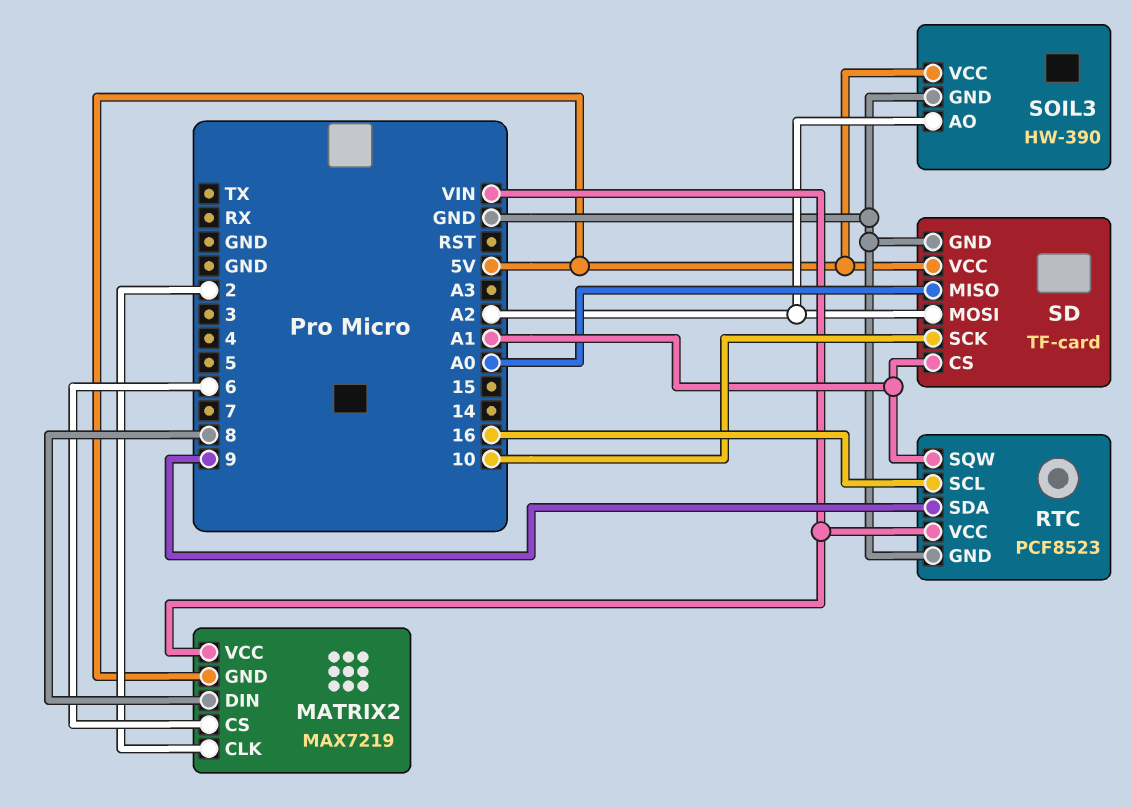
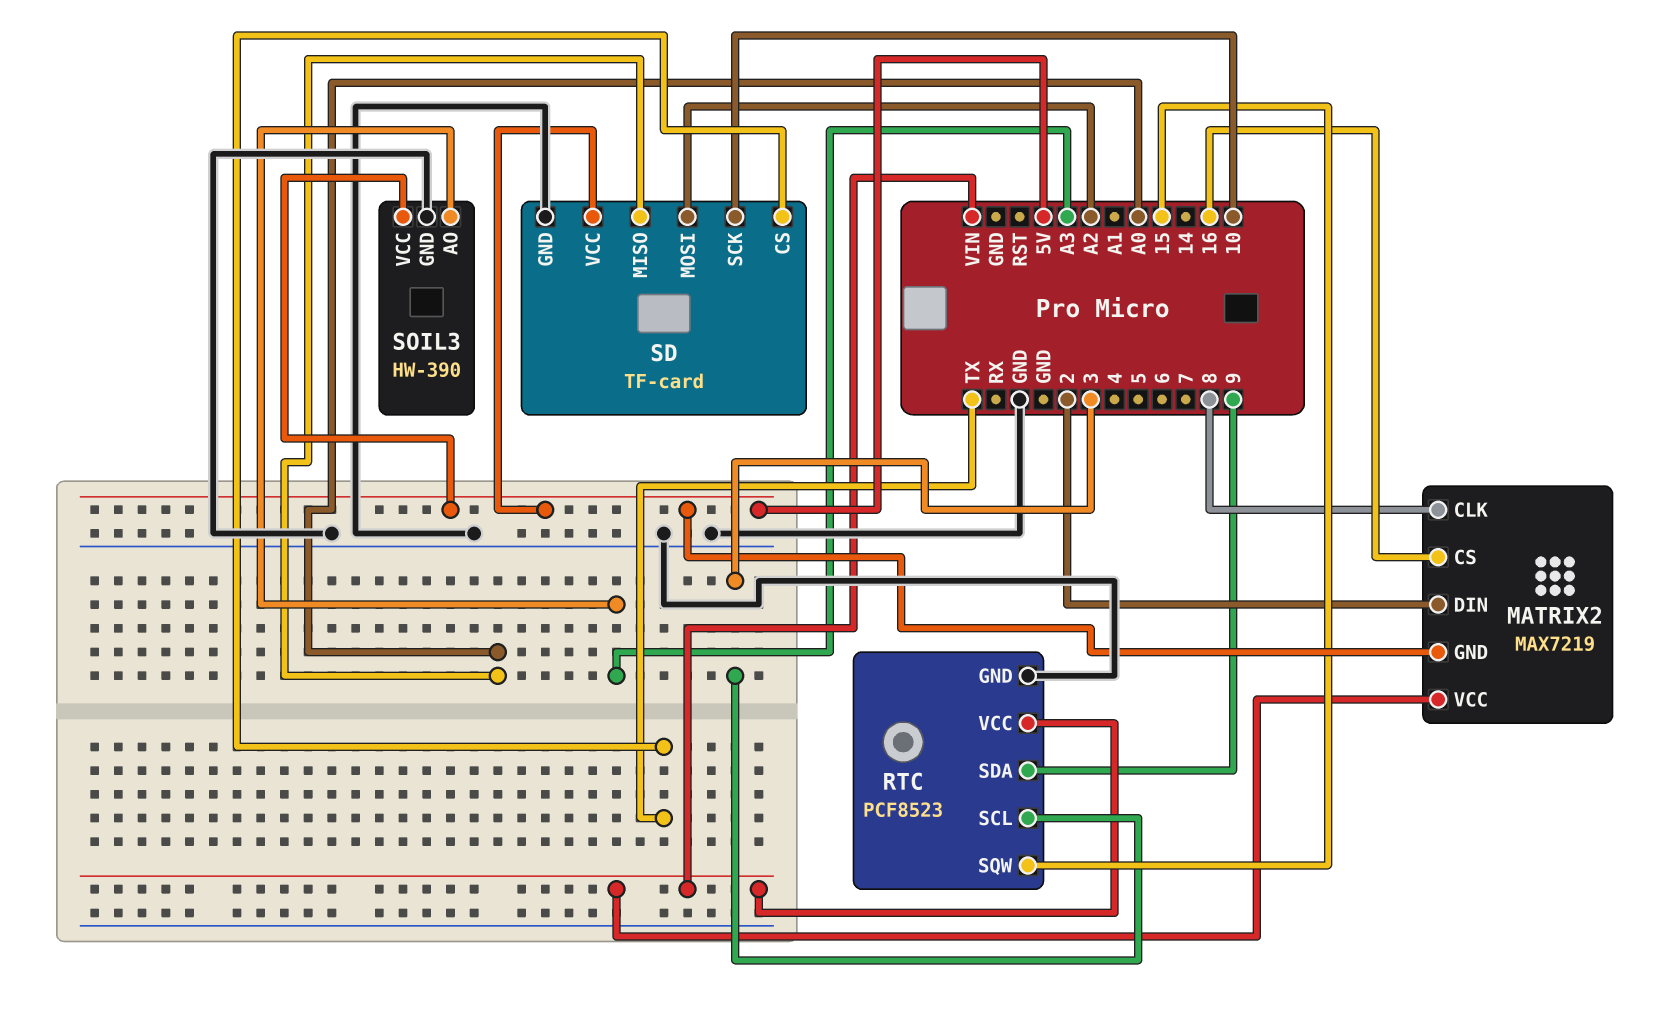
MATRIX2 pin CLK: 2 -> 8
MATRIX2 pin CS: 6 -> 16
MATRIX2 pin DIN: 8 -> 2
RTC pin SCL: 16 -> 3
RTC pin SQW: A1 -> 15
SD pin CS: A1 -> TX
SOIL3 pin AO: A2 -> A3

